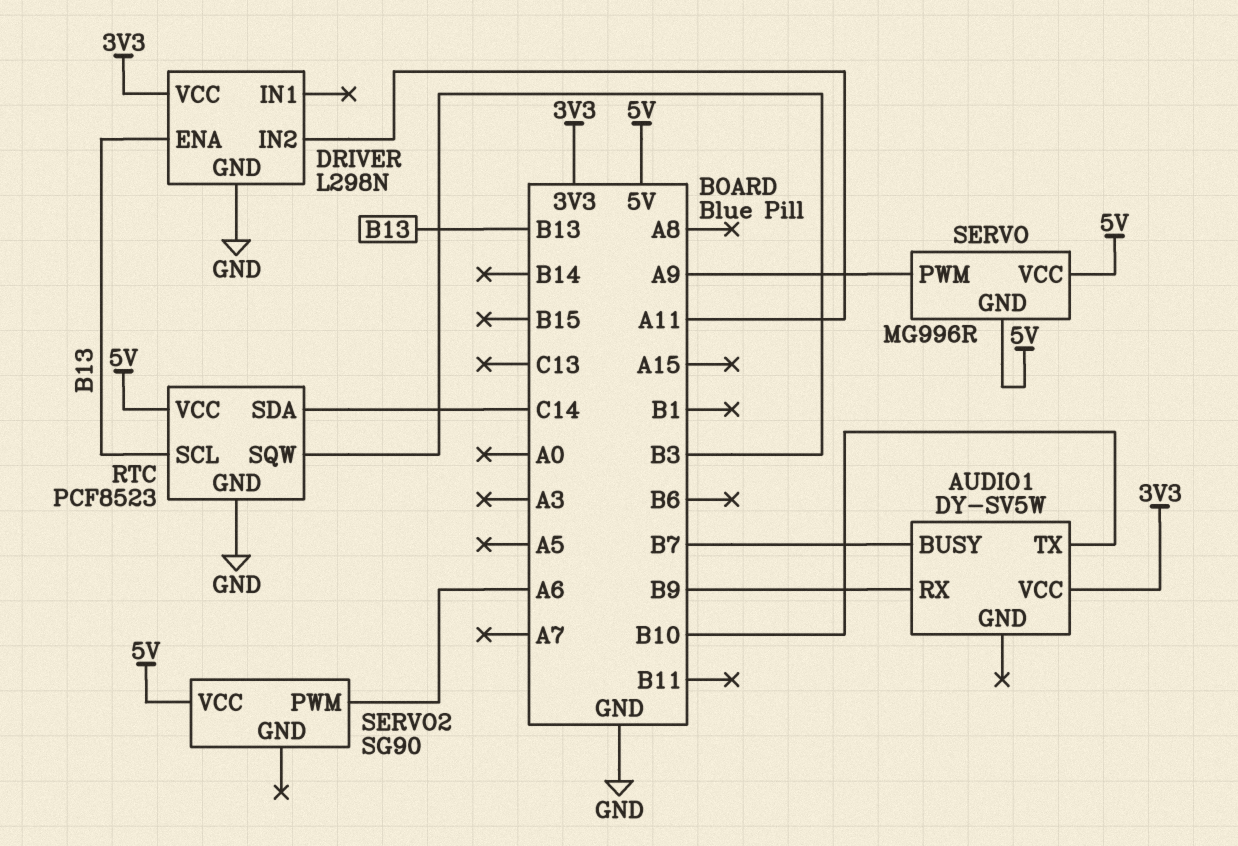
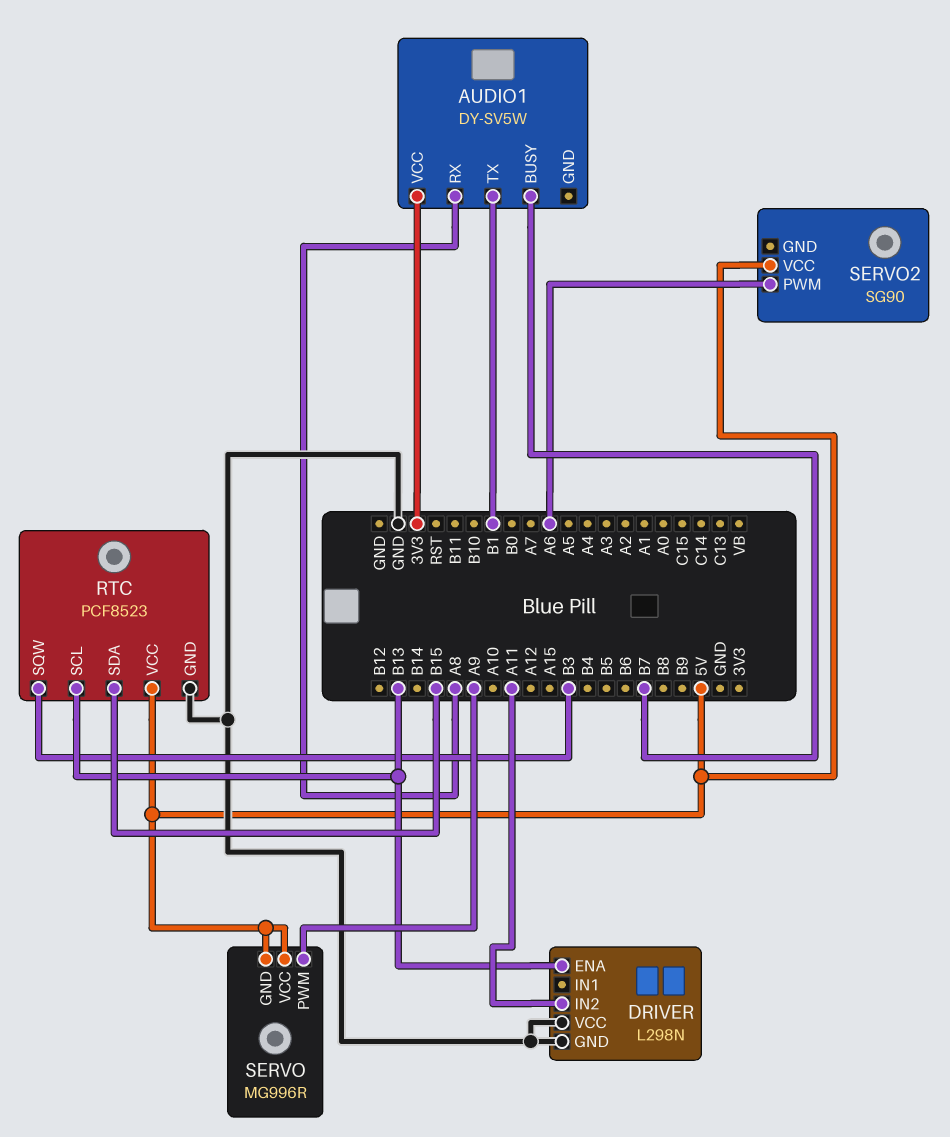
AUDIO1 pin RX: B9 -> A8
AUDIO1 pin TX: B10 -> B1
DRIVER pin VCC: 3V3 -> GND
RTC pin SDA: C14 -> B15

